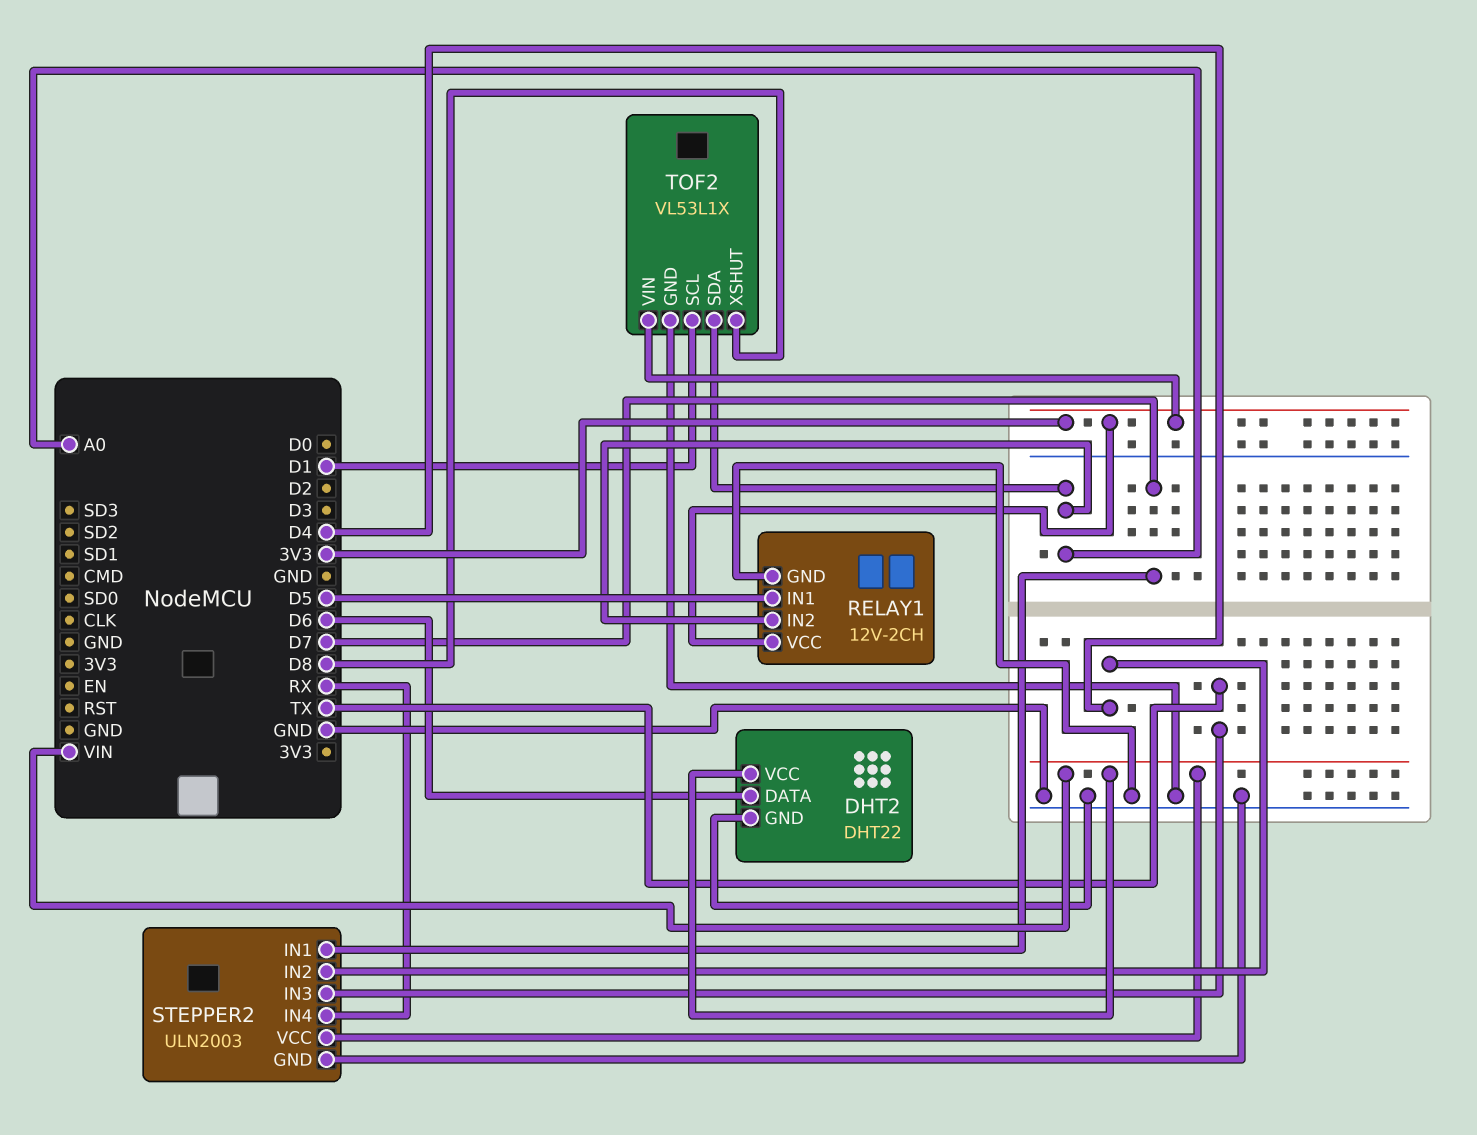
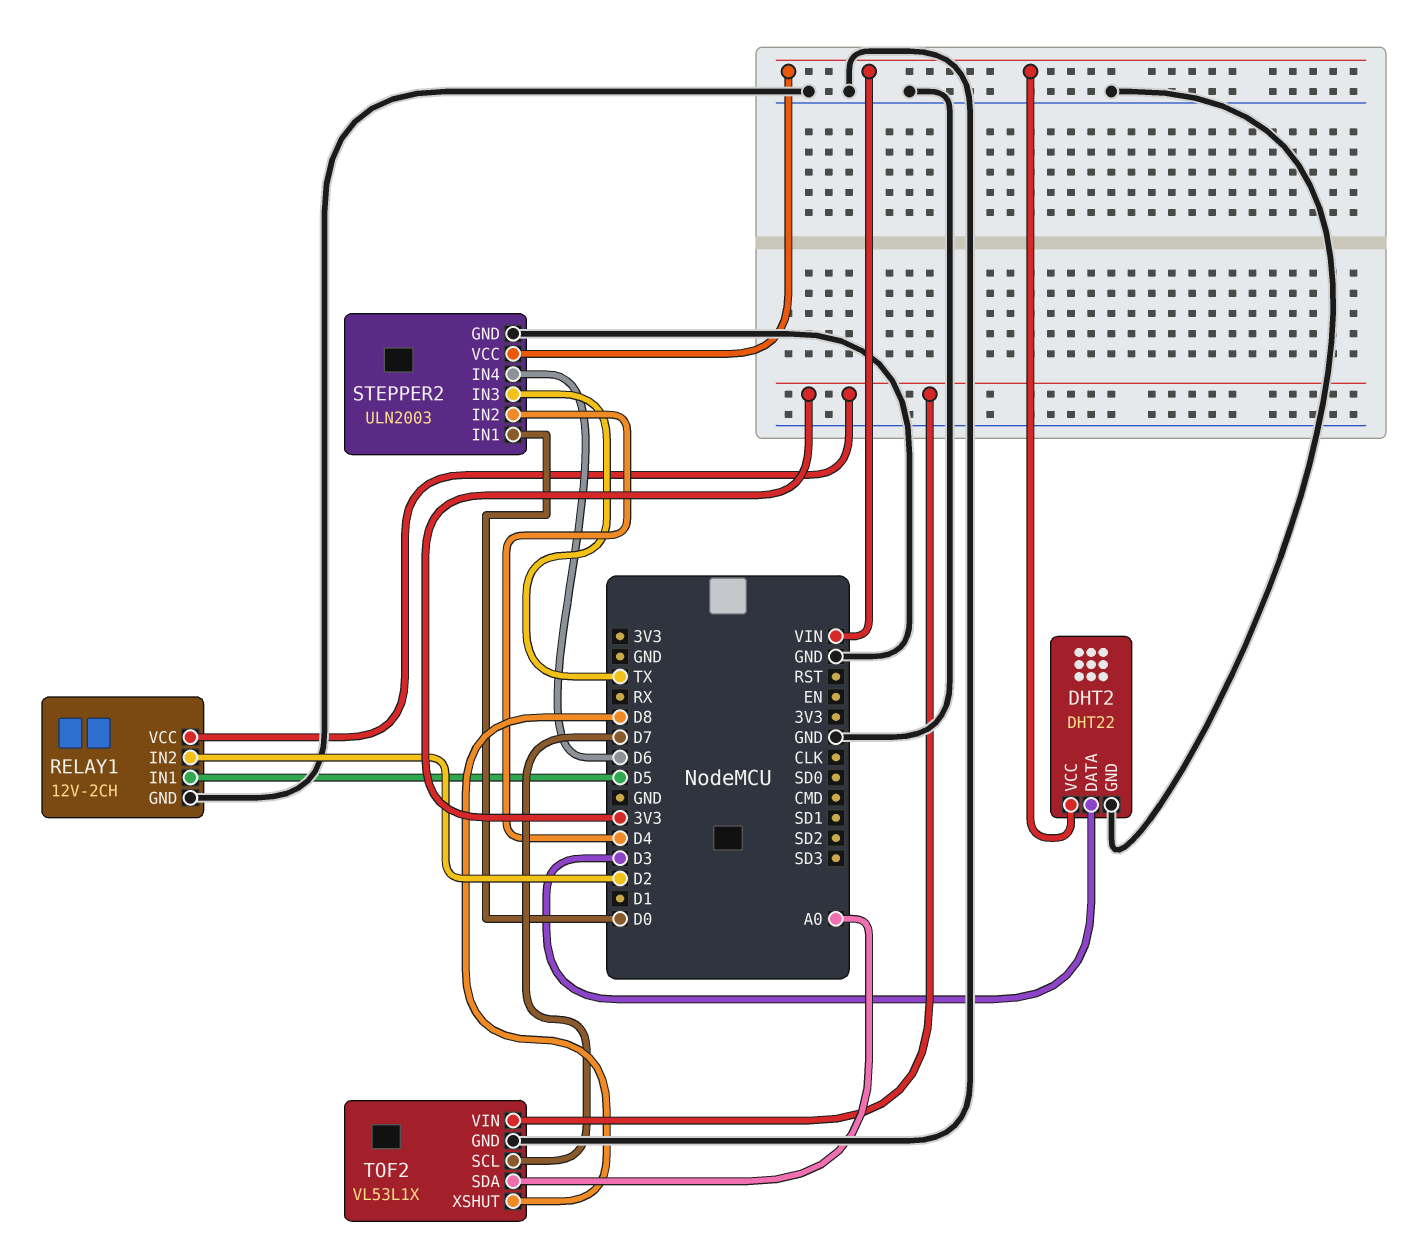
DHT2 pin DATA: D6 -> D3
RELAY1 pin IN2: A0 -> D2
STEPPER2 pin IN1: D7 -> D0
STEPPER2 pin IN4: RX -> D6
TOF2 pin SCL: D1 -> D7

